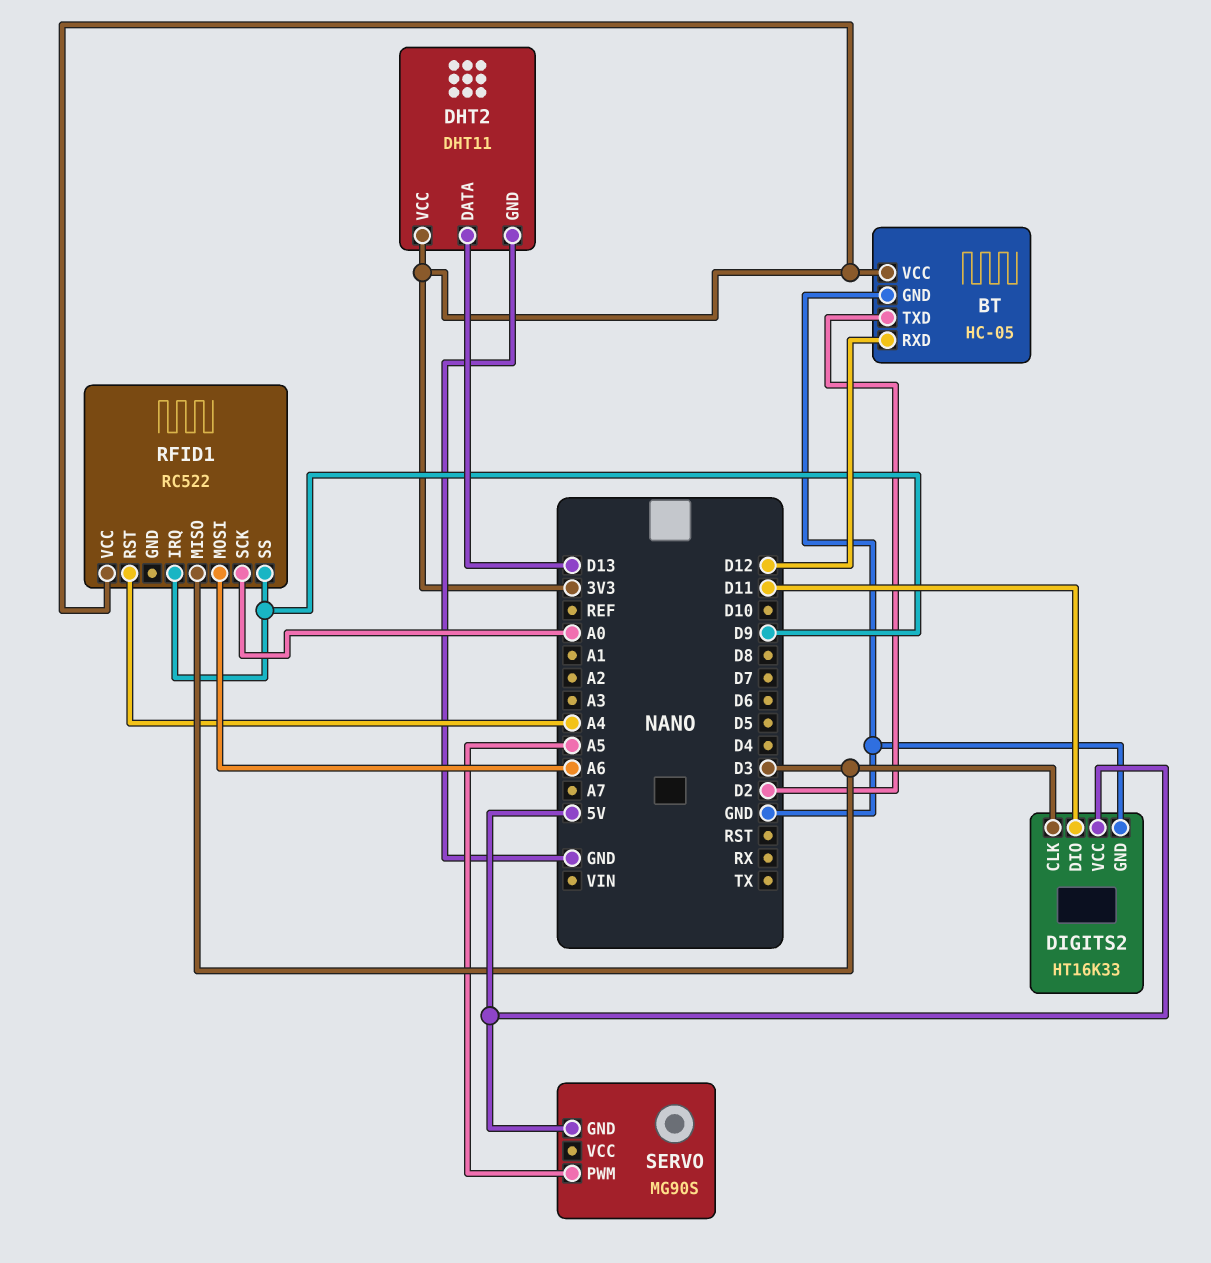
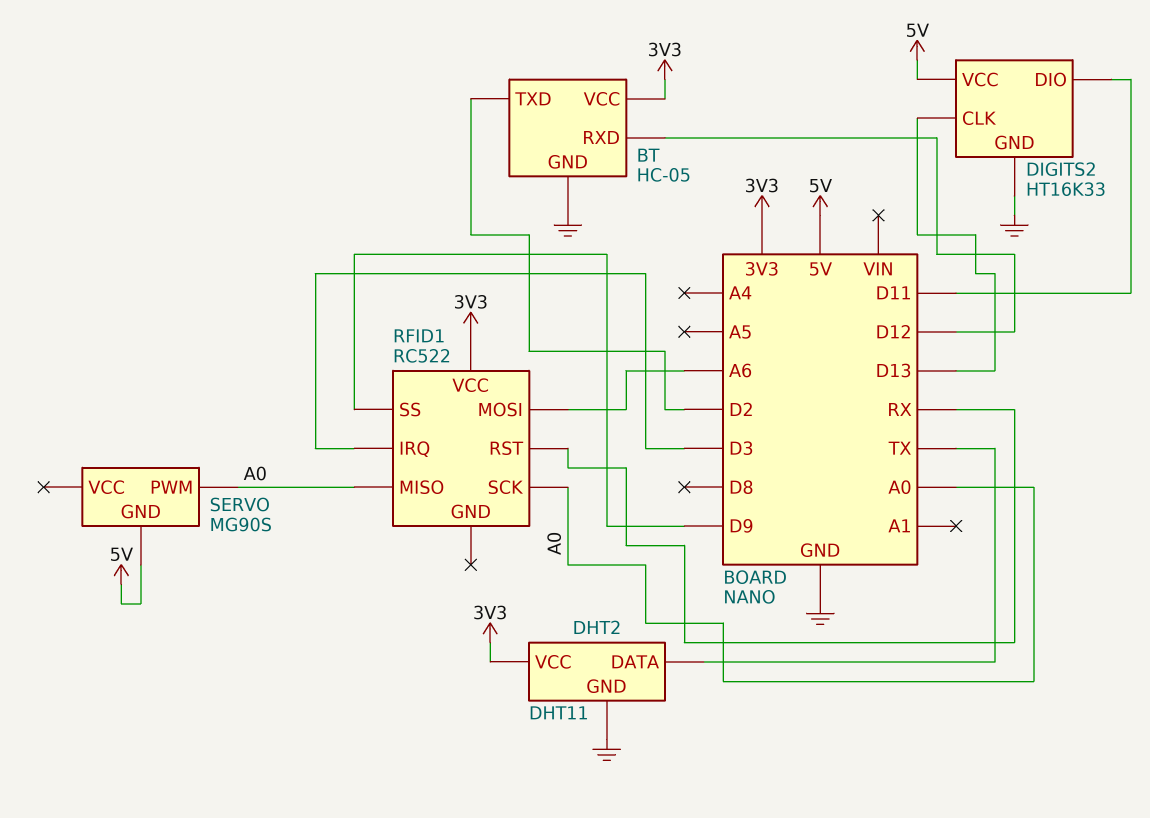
DHT2 pin DATA: D13 -> TX
DIGITS2 pin CLK: D3 -> D13
RFID1 pin IRQ: D9 -> D3
RFID1 pin MISO: D3 -> A0
RFID1 pin RST: A4 -> RX
SERVO pin PWM: A5 -> A0

